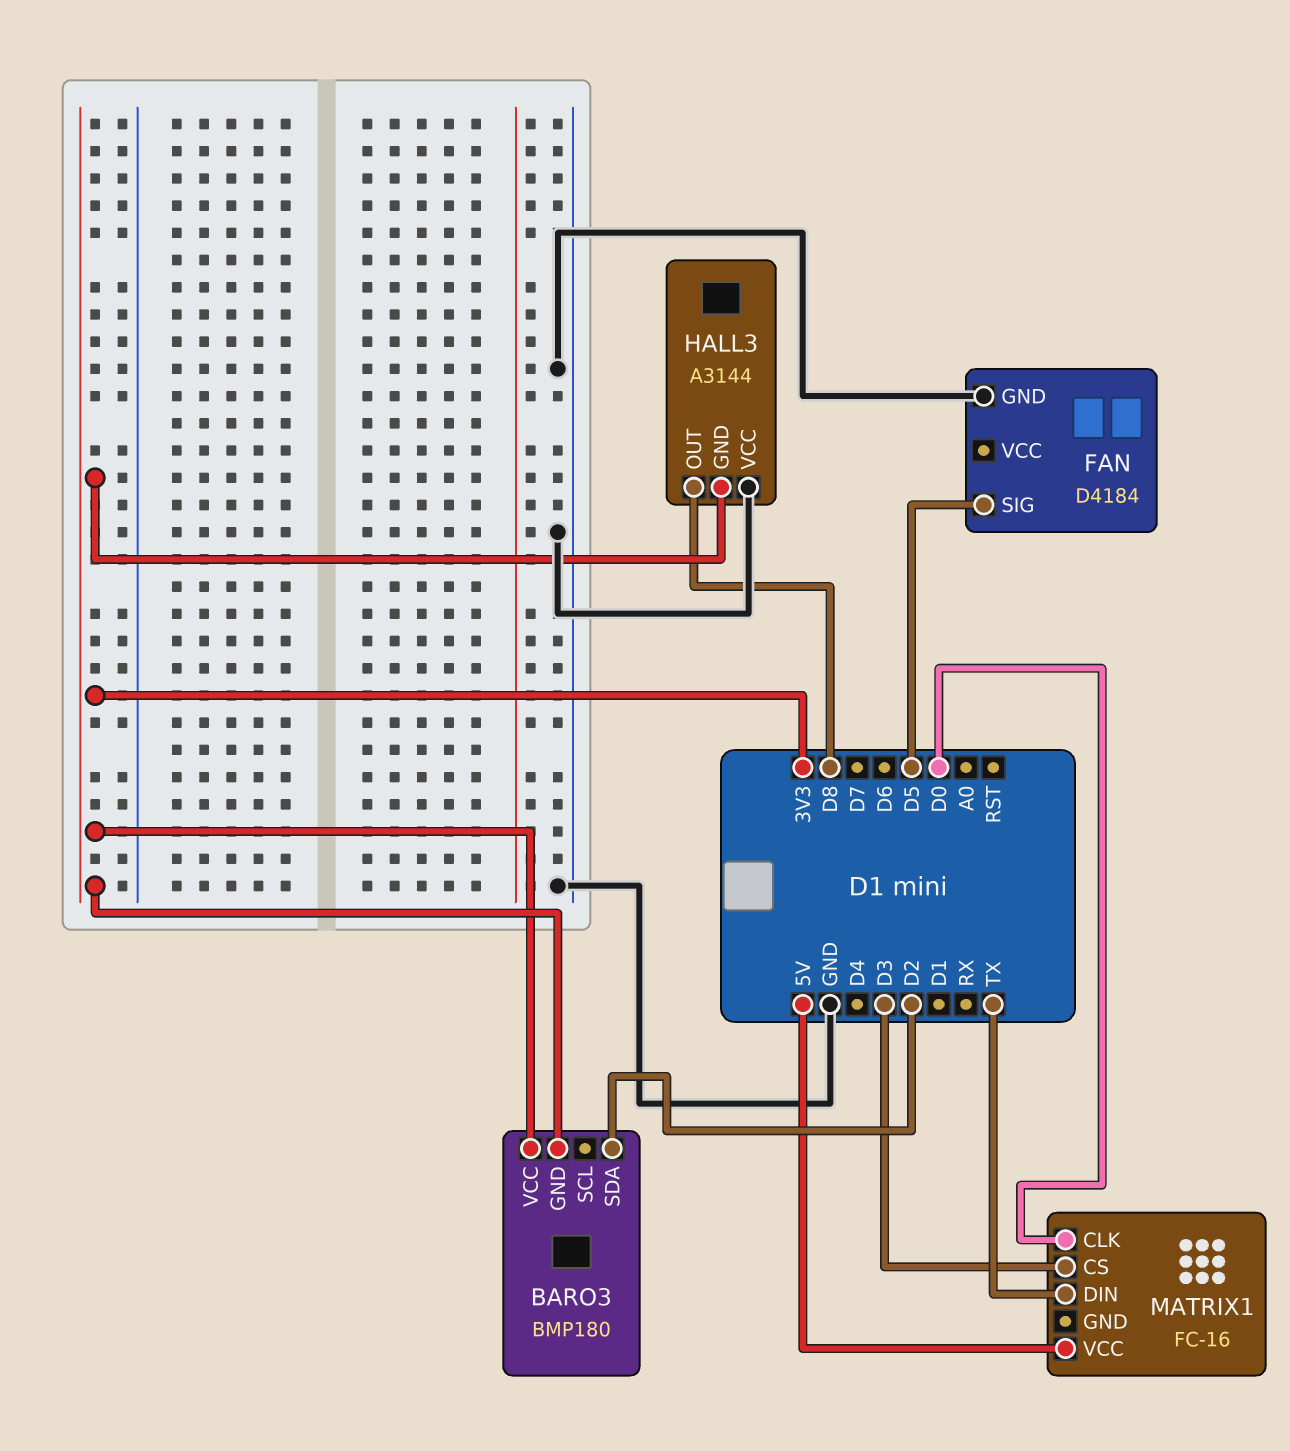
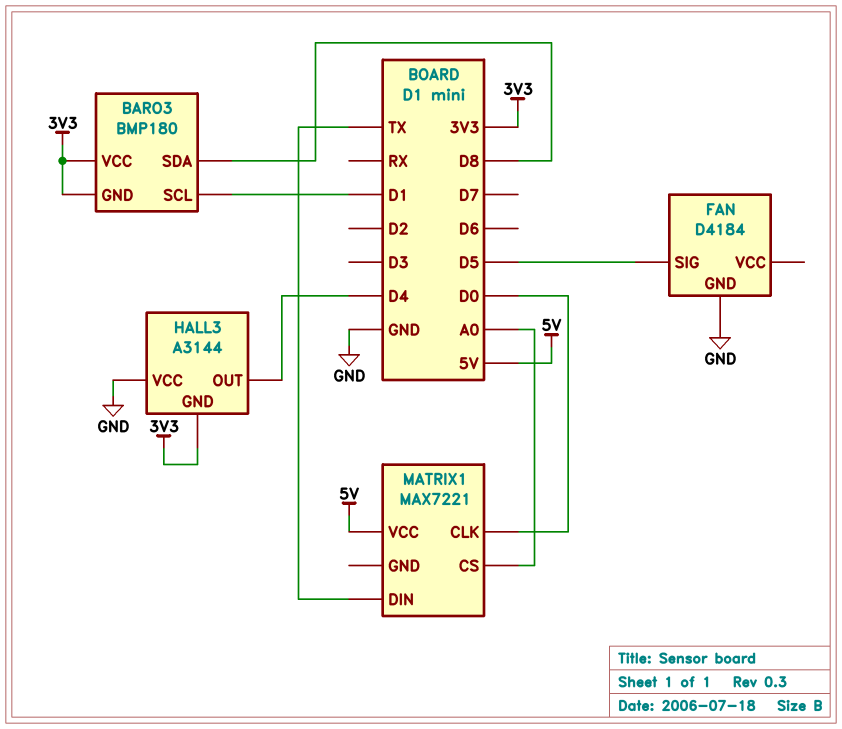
BARO3 pin SCL: none -> D1
BARO3 pin SDA: D2 -> D8
HALL3 pin OUT: D8 -> D4
MATRIX1: FC-16 -> MAX7221
MATRIX1 pin CS: D3 -> A0

